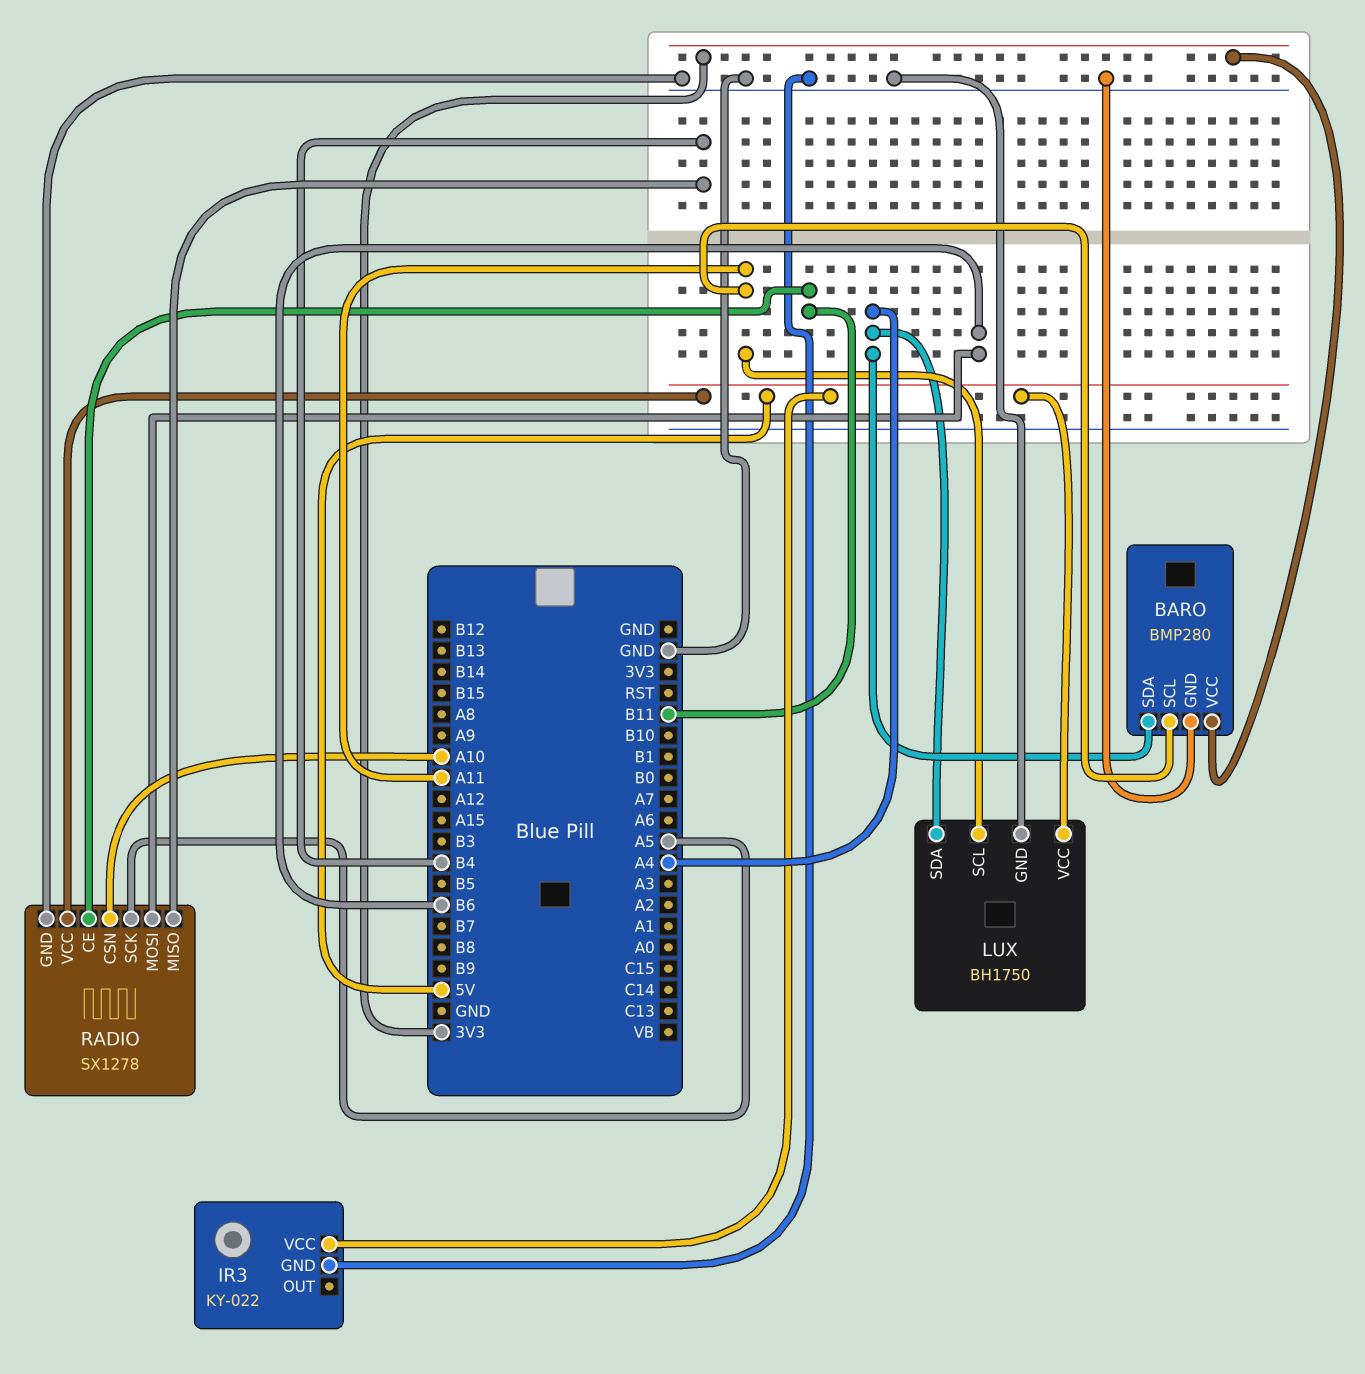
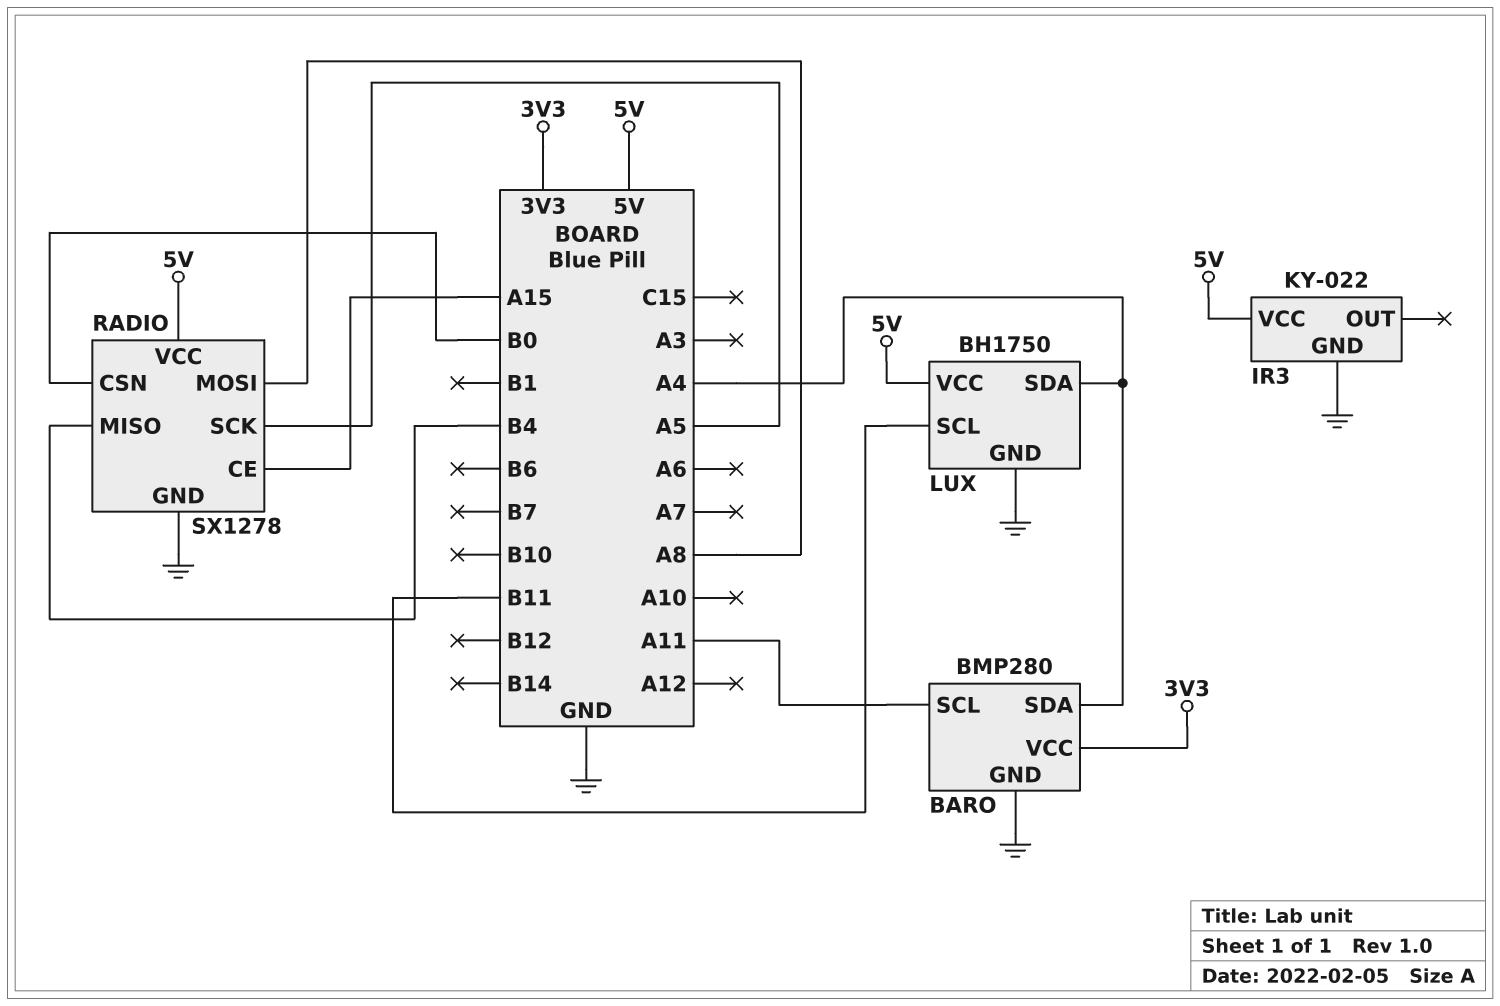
LUX pin SCL: A11 -> B11
RADIO pin CE: B11 -> A15
RADIO pin CSN: A10 -> B0
RADIO pin MOSI: B6 -> A8

